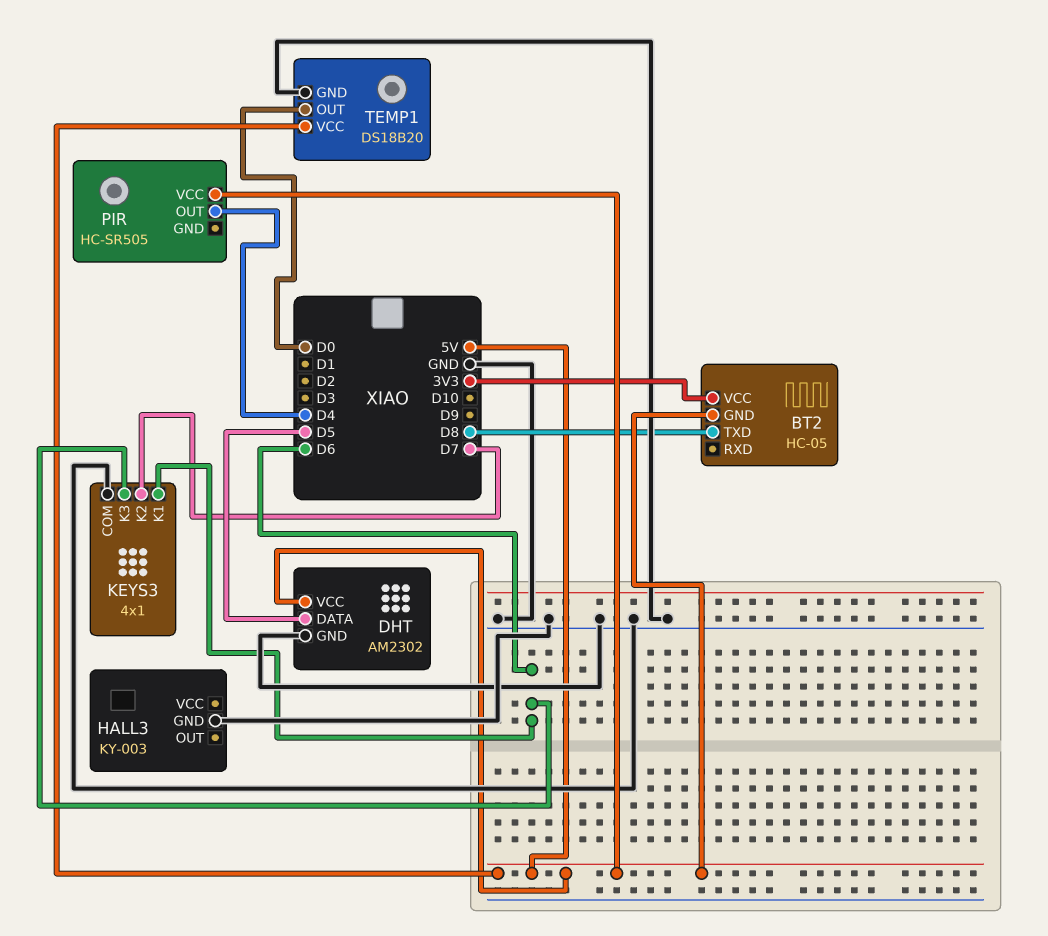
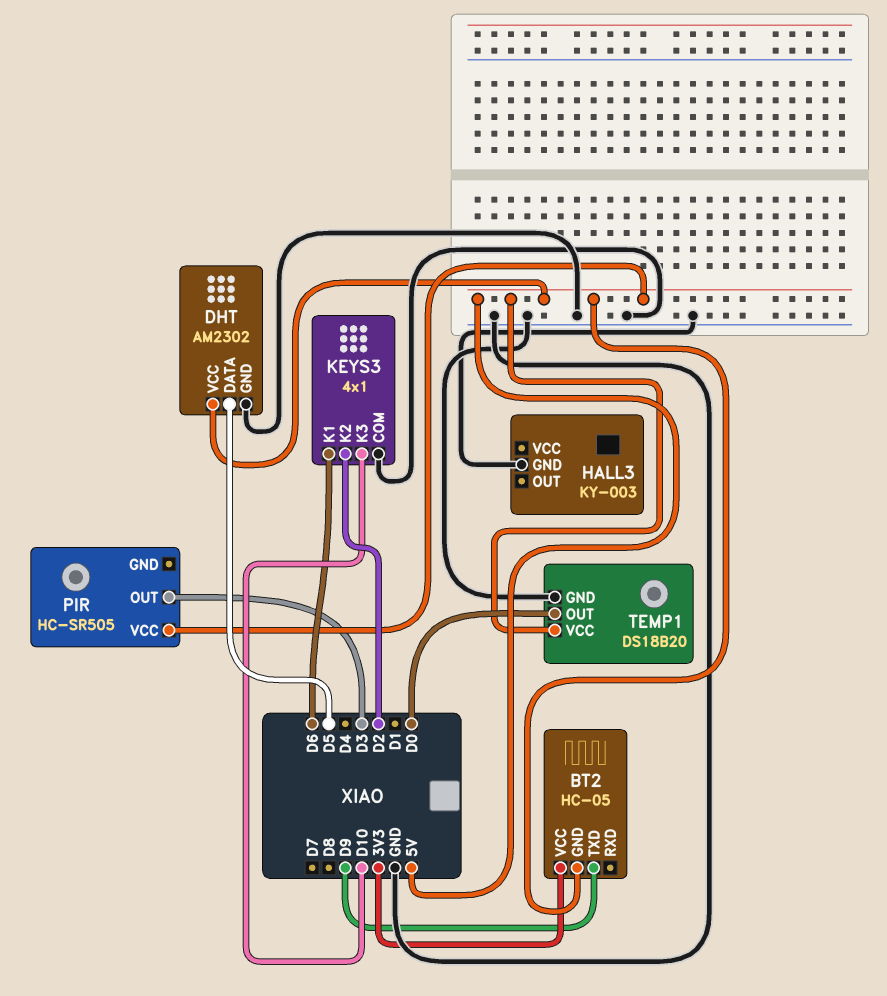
BT2 pin TXD: D8 -> D9
KEYS3 pin K2: D7 -> D2
KEYS3 pin K3: D6 -> D10
PIR pin OUT: D4 -> D3

